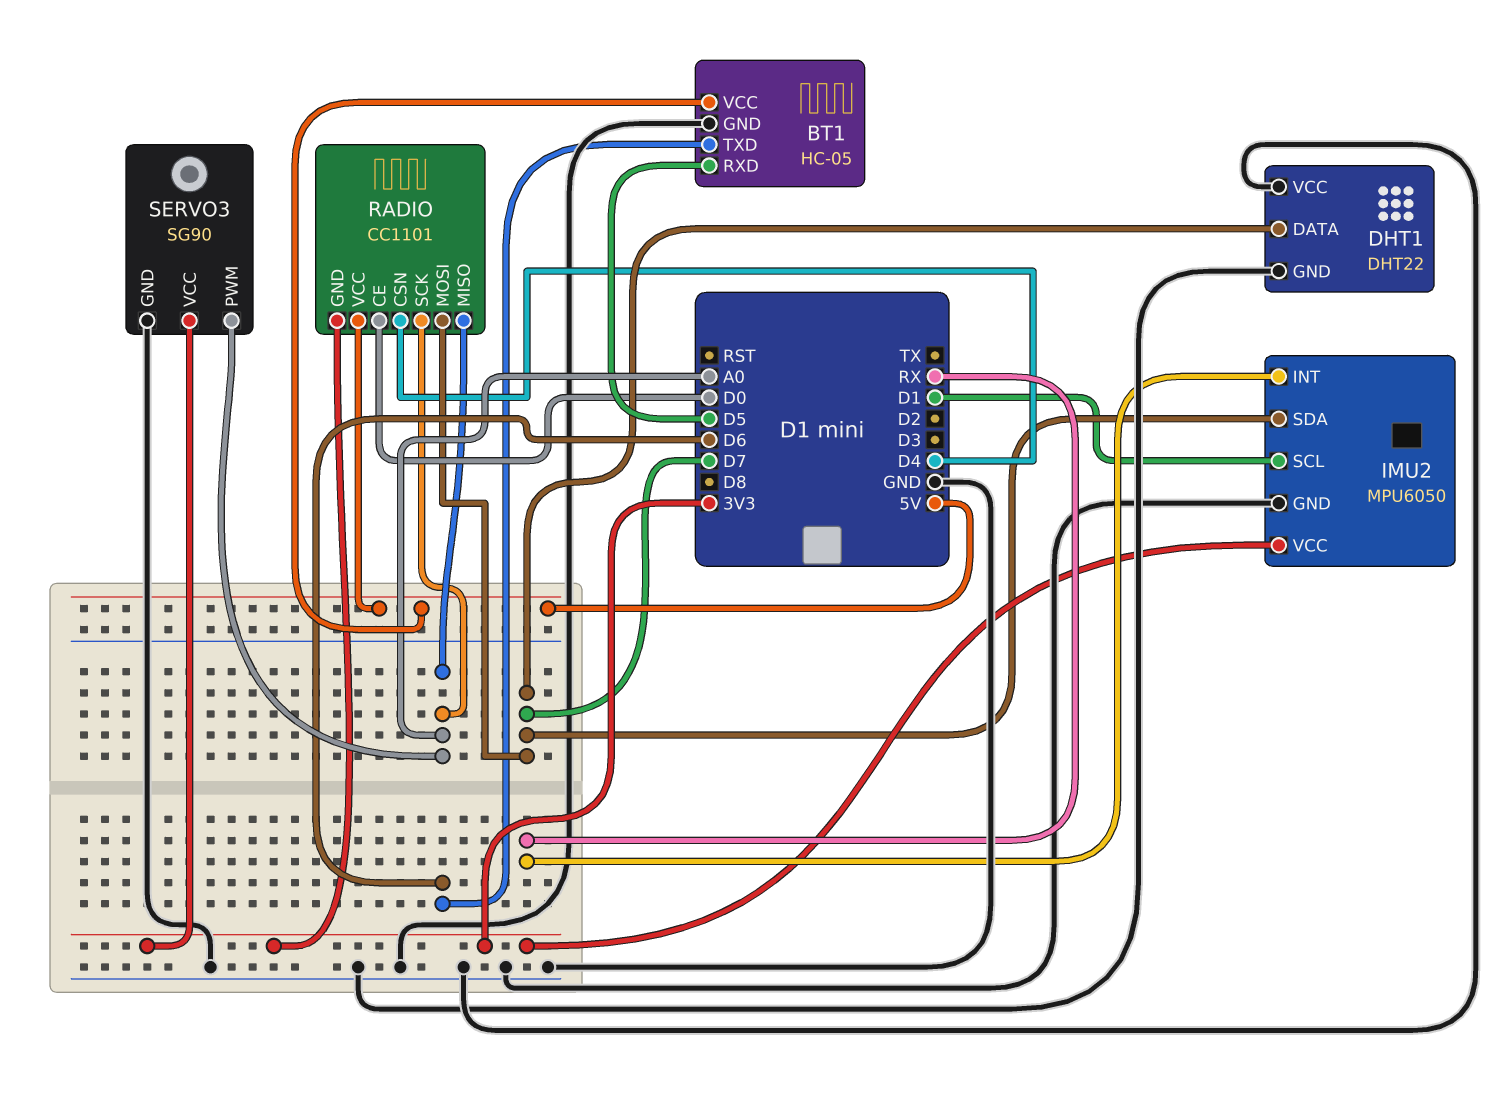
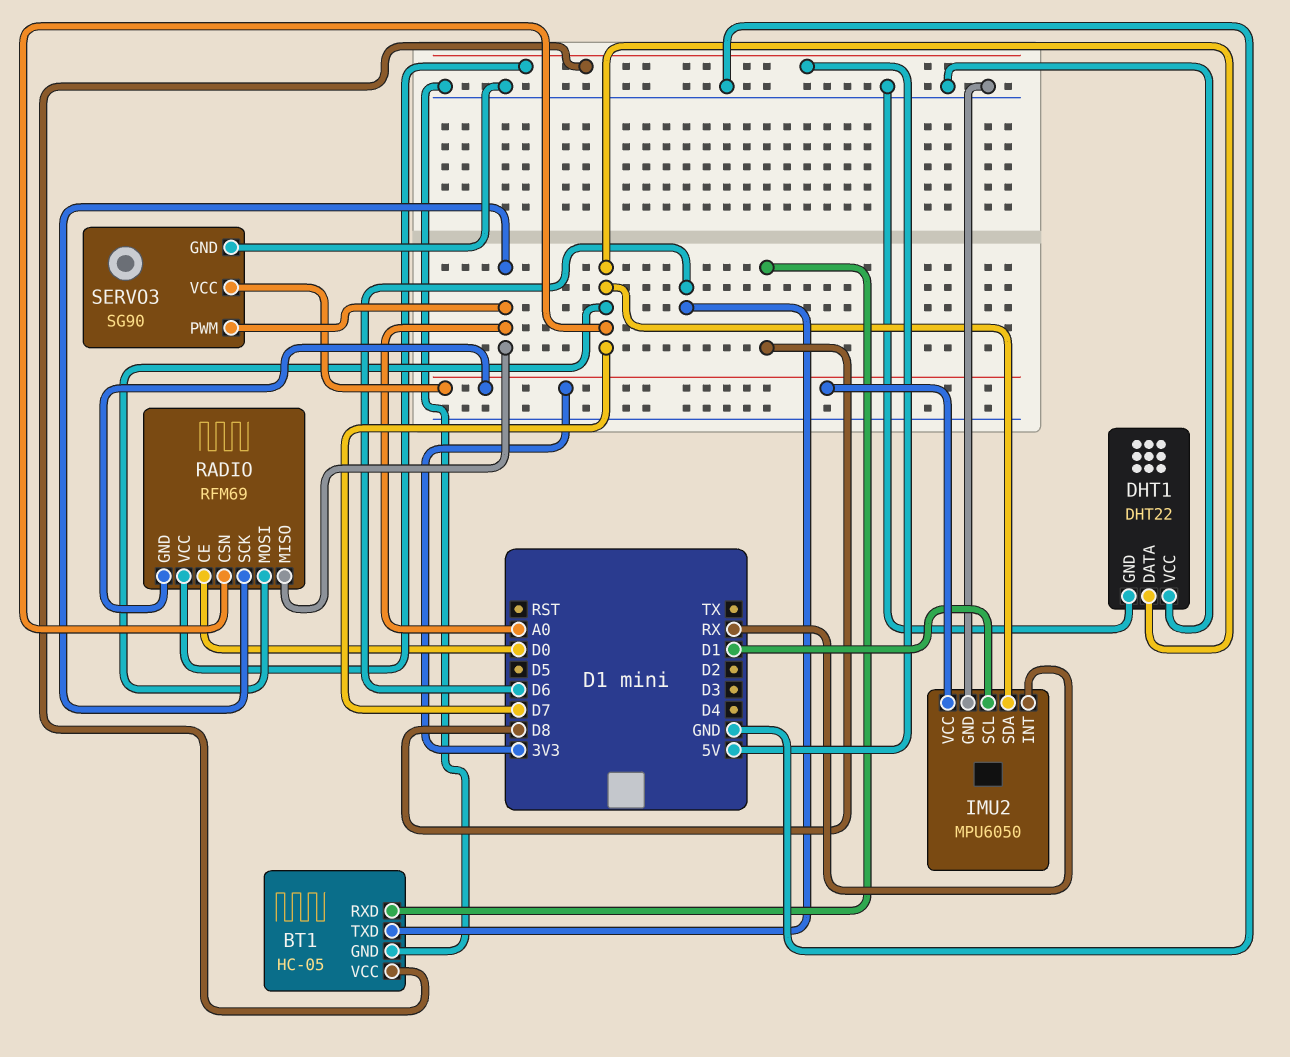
BT1 pin RXD: D5 -> D8
RADIO: CC1101 -> RFM69
RADIO pin CSN: D4 -> D7

